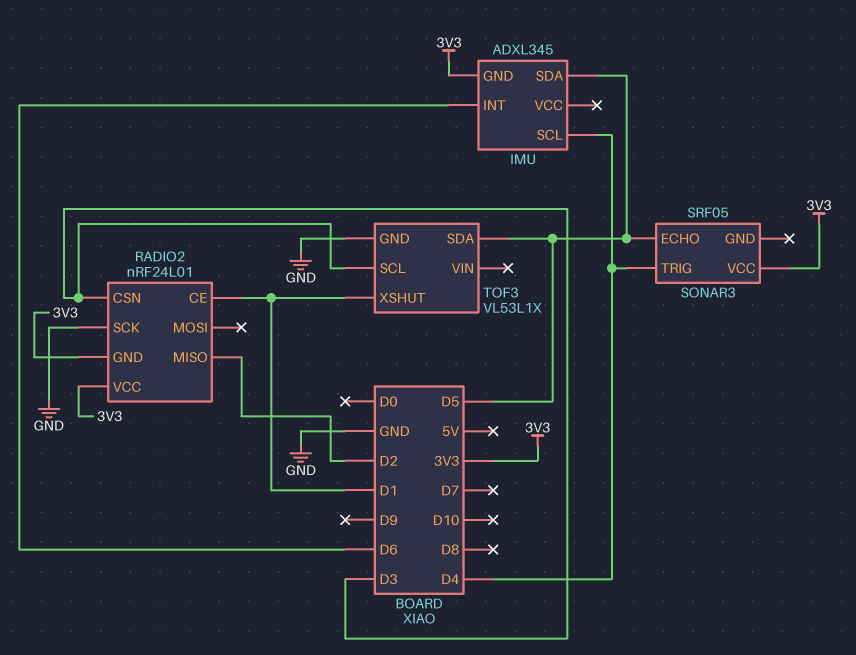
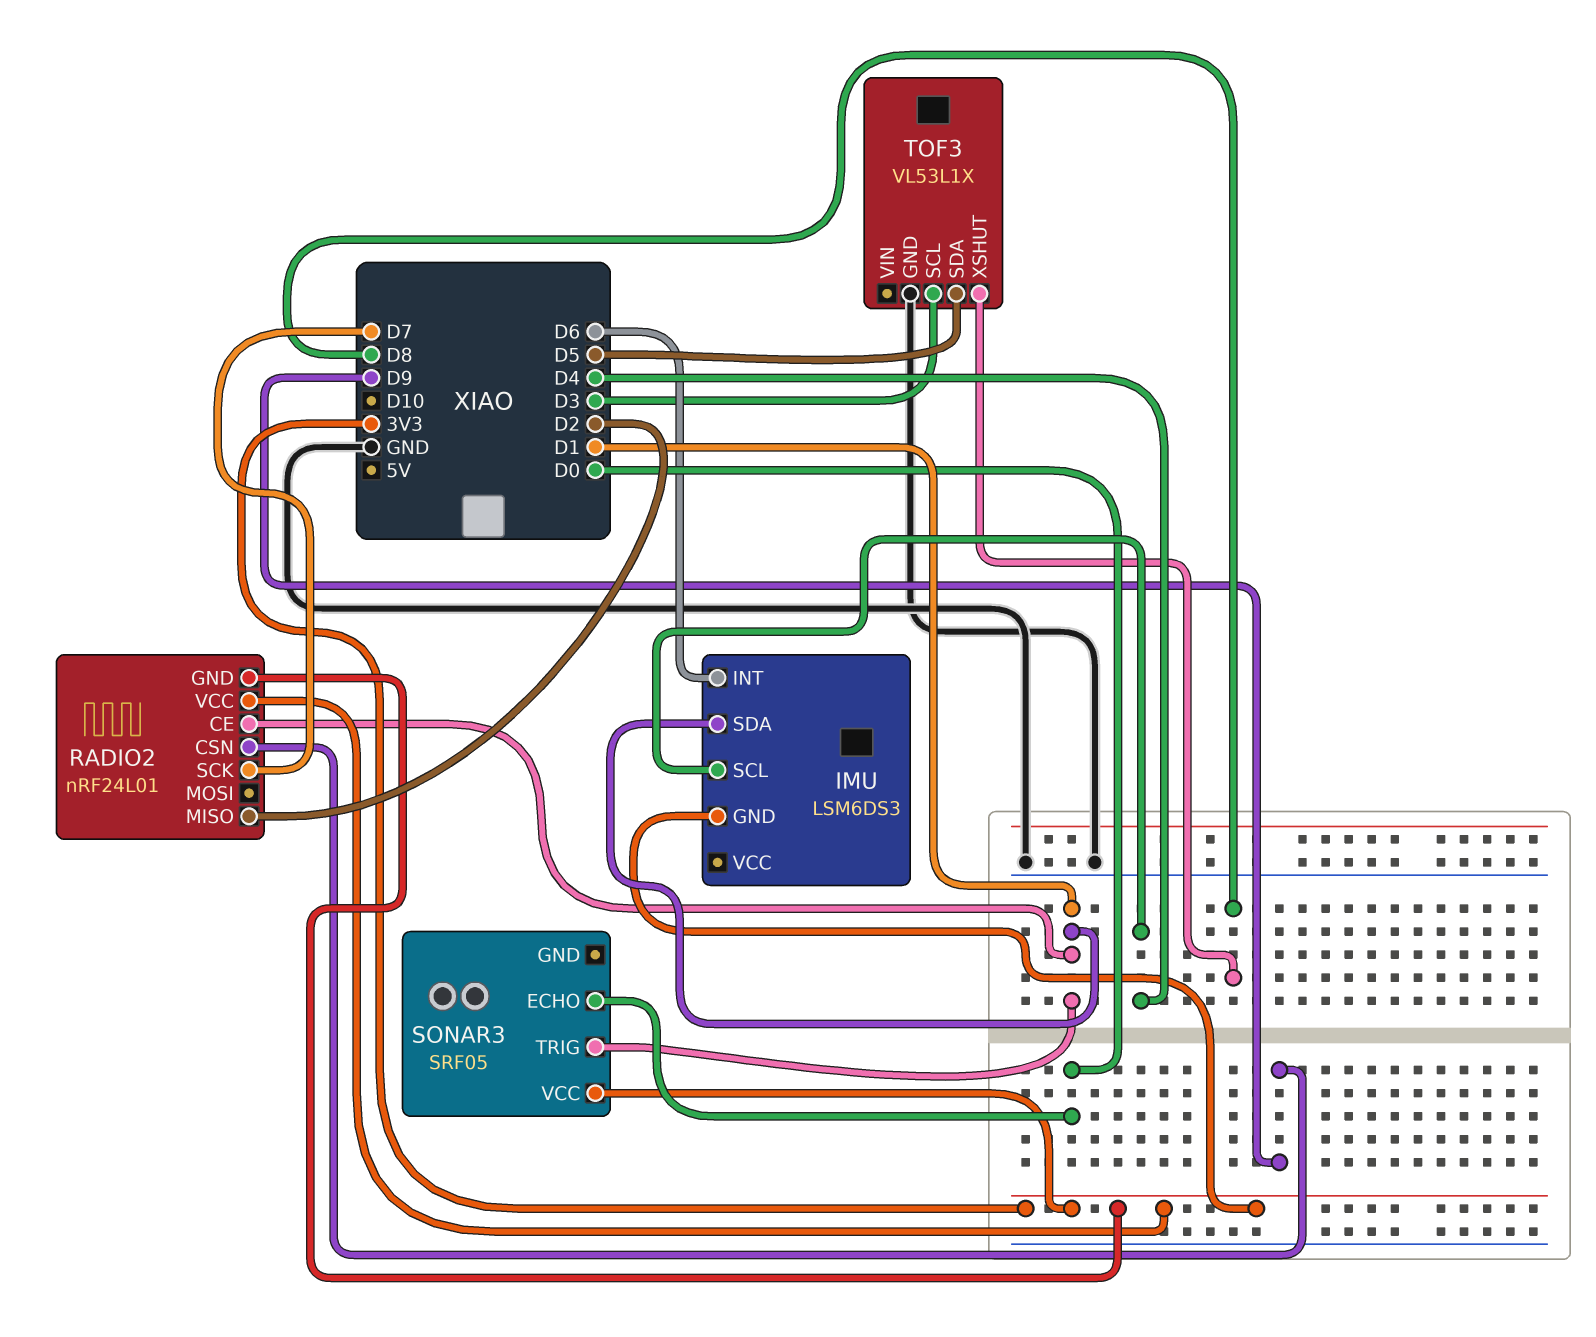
IMU: ADXL345 -> LSM6DS3
IMU pin SDA: D5 -> D1
RADIO2 pin CSN: D3 -> D9
RADIO2 pin SCK: GND -> D7
SONAR3 pin ECHO: D5 -> D0
SONAR3 pin TRIG: D4 -> D1
TOF3 pin XSHUT: D1 -> D8

